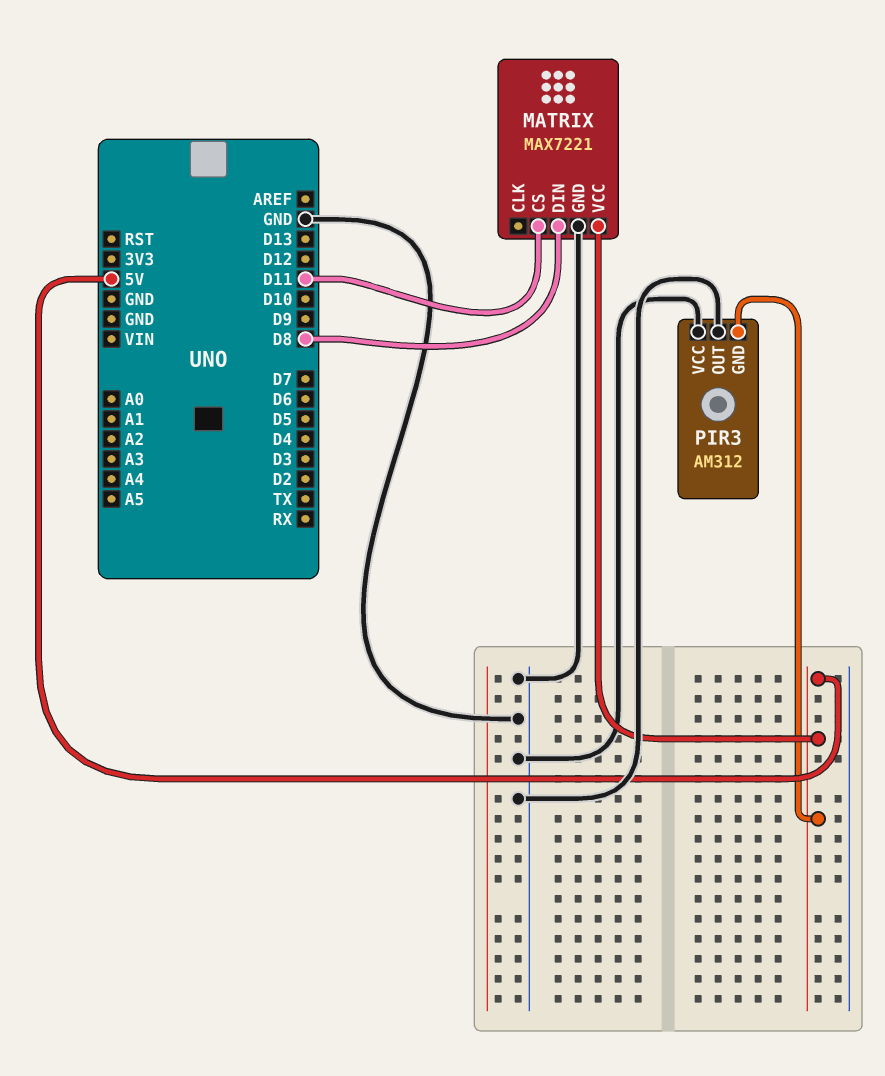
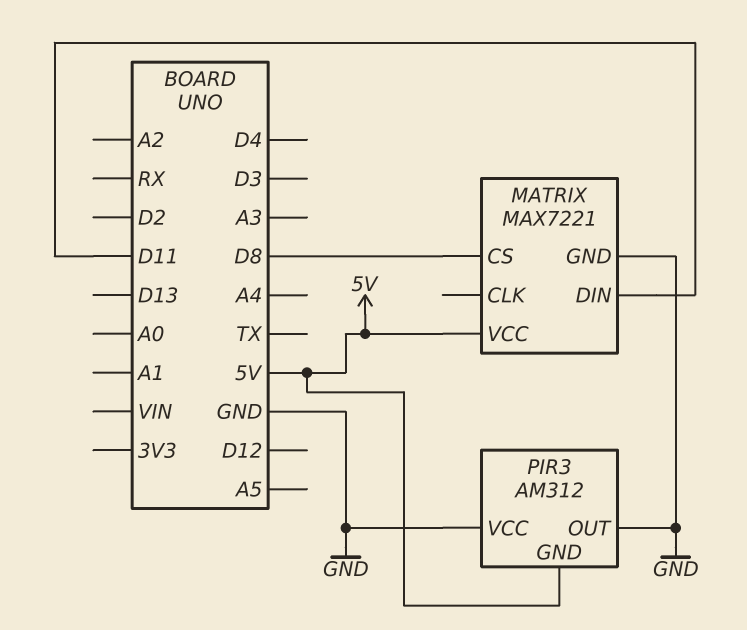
MATRIX pin CS: D11 -> D8
MATRIX pin DIN: D8 -> D11

